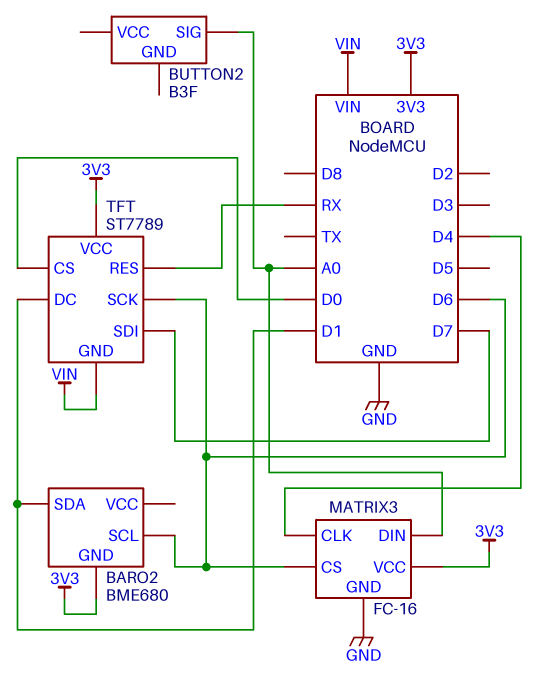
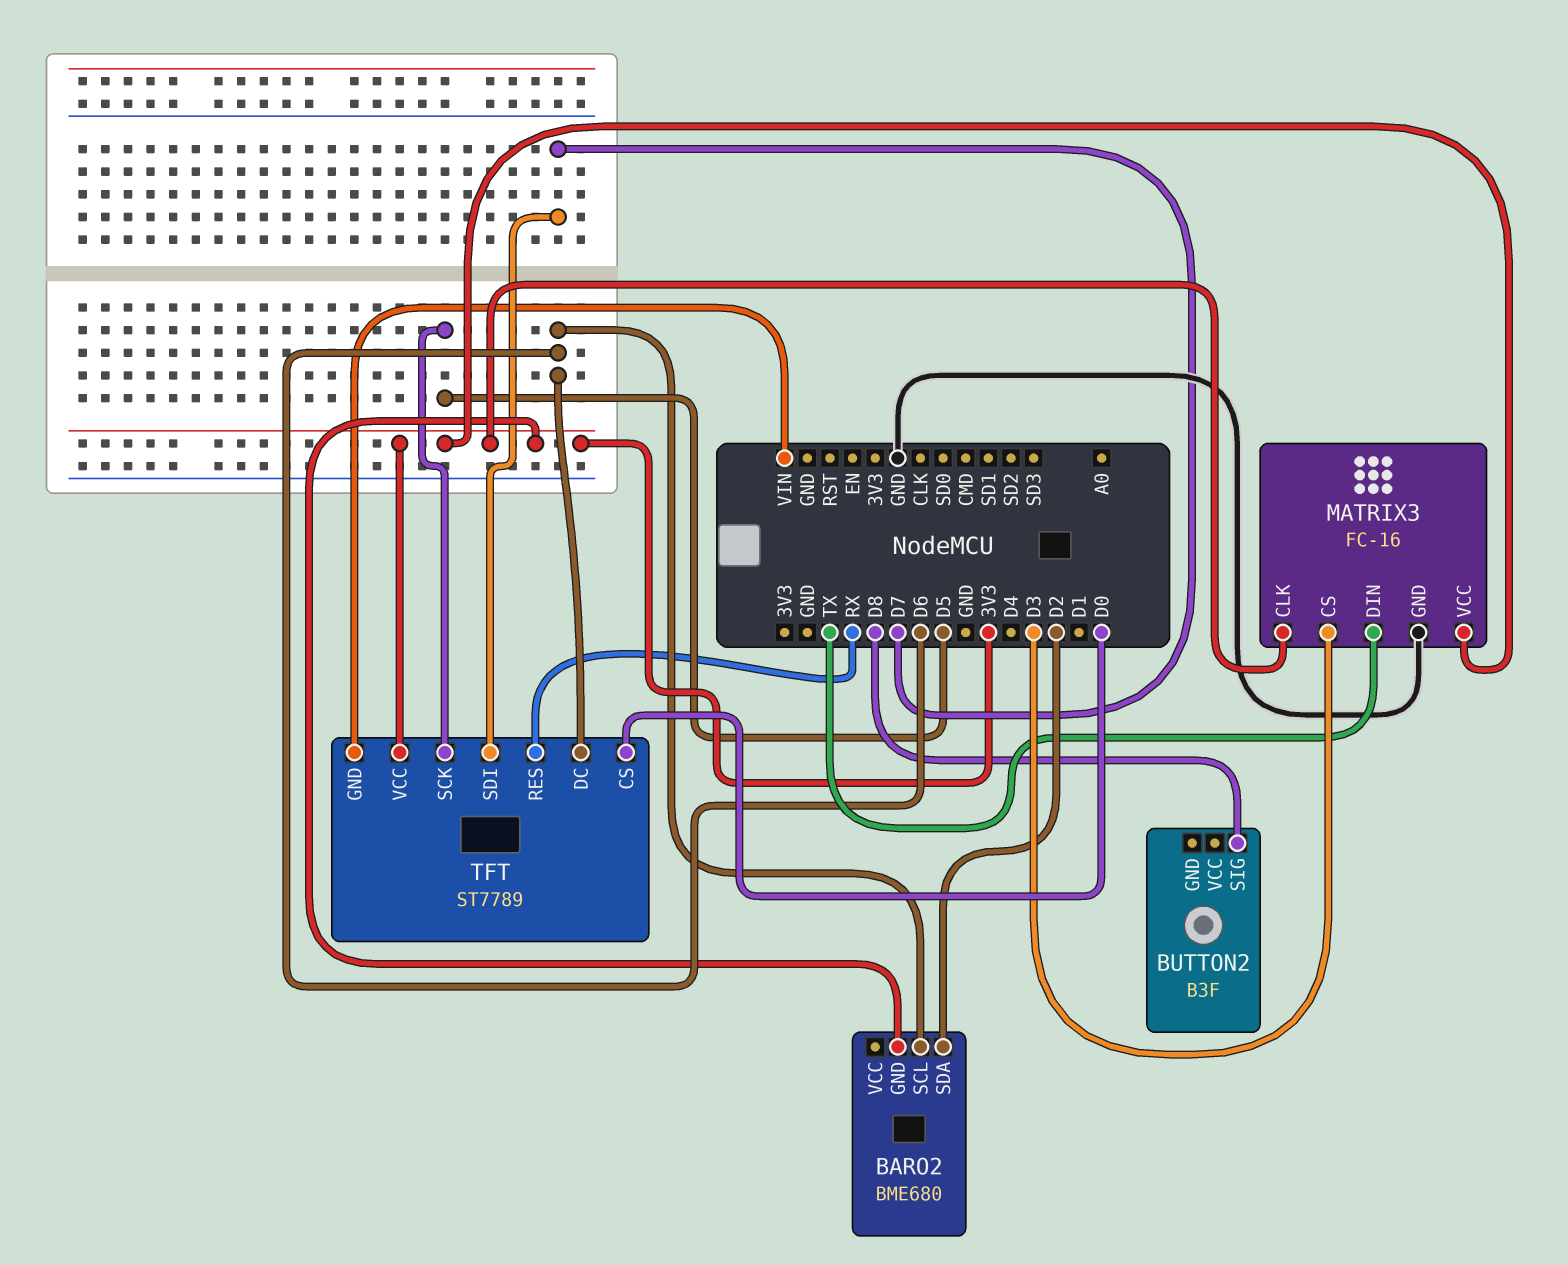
BARO2 pin SDA: D1 -> D2
BUTTON2 pin SIG: A0 -> D8
MATRIX3 pin CLK: D4 -> 3V3
MATRIX3 pin CS: D6 -> D3
MATRIX3 pin DIN: A0 -> TX
TFT pin DC: D1 -> D6
TFT pin SCK: D6 -> D5

